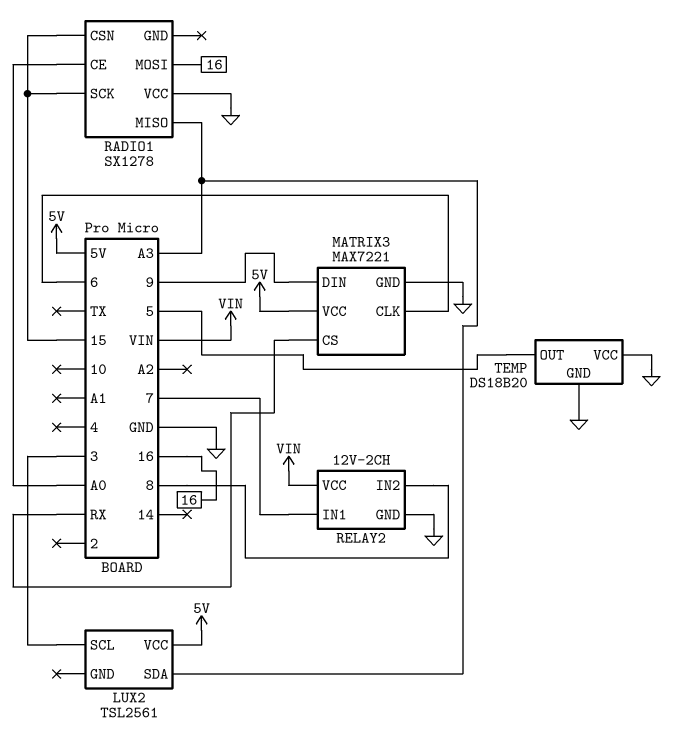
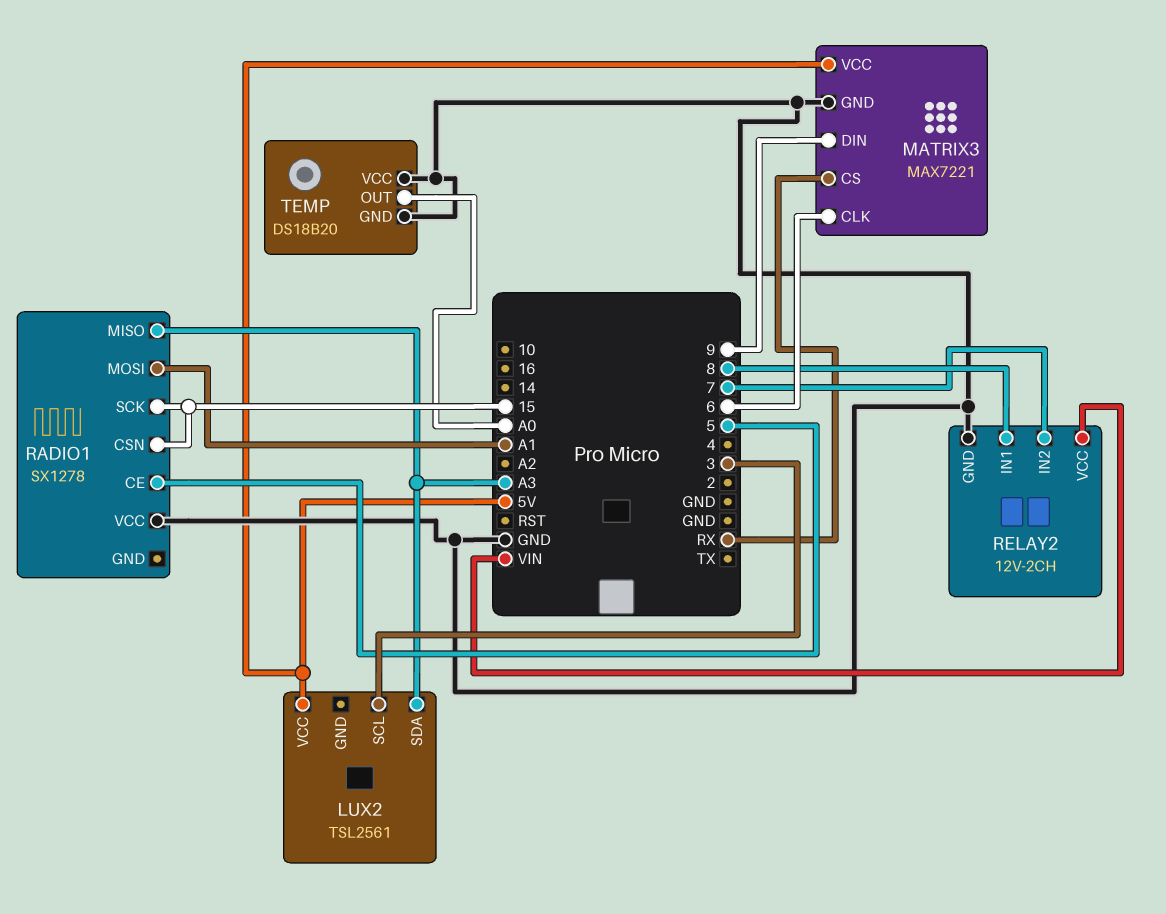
RADIO1 pin CE: A0 -> 5
RADIO1 pin MOSI: 16 -> A1
RELAY2 pin IN1: 7 -> 8
RELAY2 pin IN2: 8 -> 7
TEMP pin OUT: 5 -> A0

